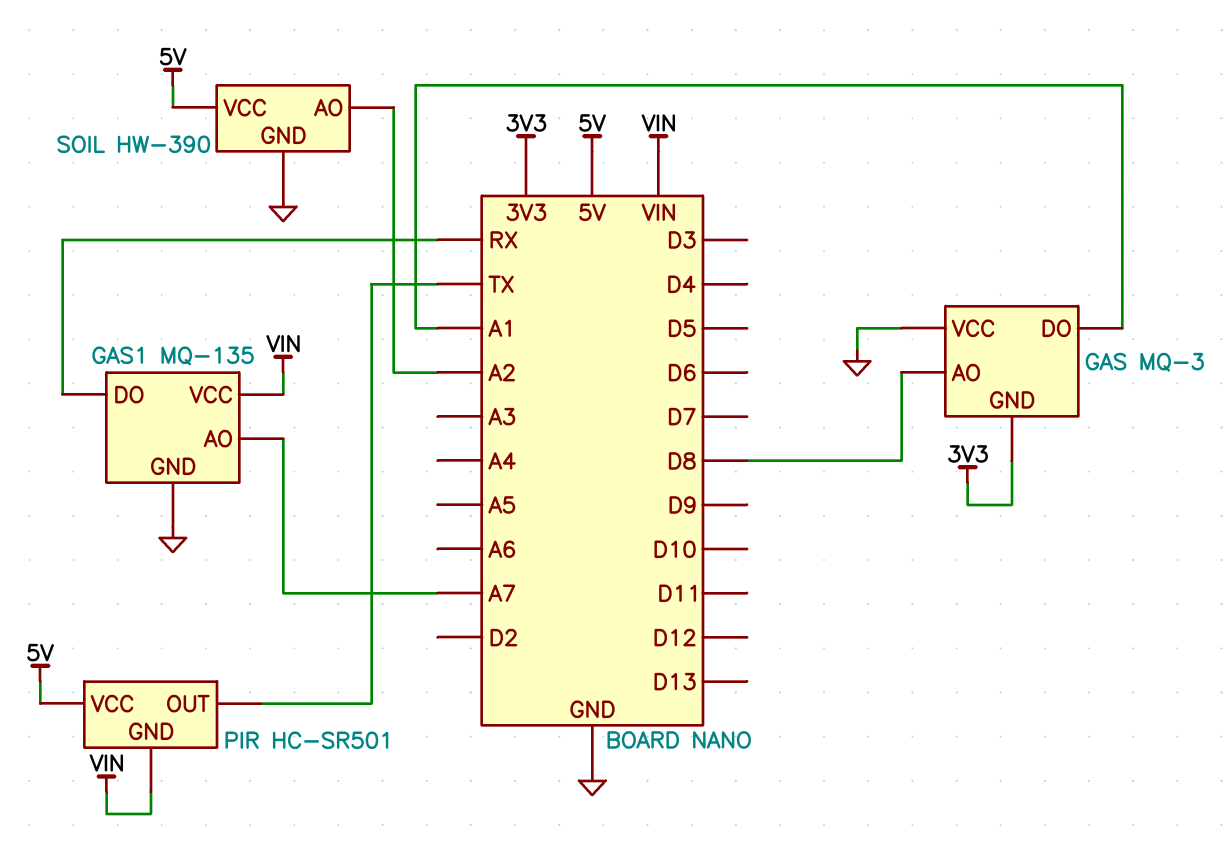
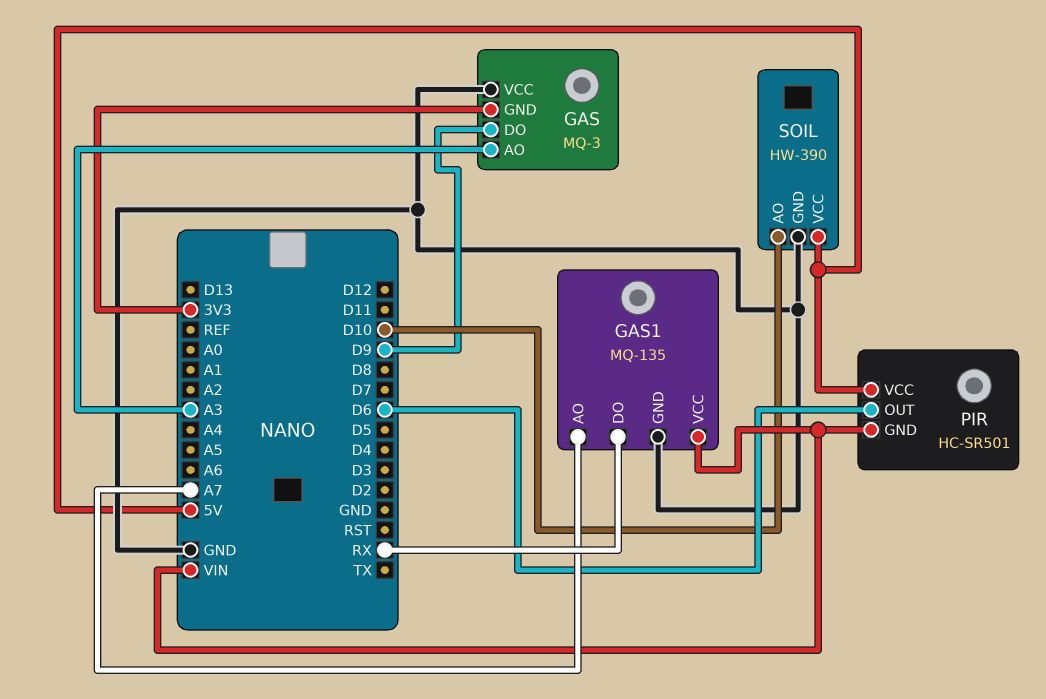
GAS pin AO: D8 -> A3
GAS pin DO: A1 -> D9
PIR pin OUT: TX -> D6
SOIL pin AO: A2 -> D10

